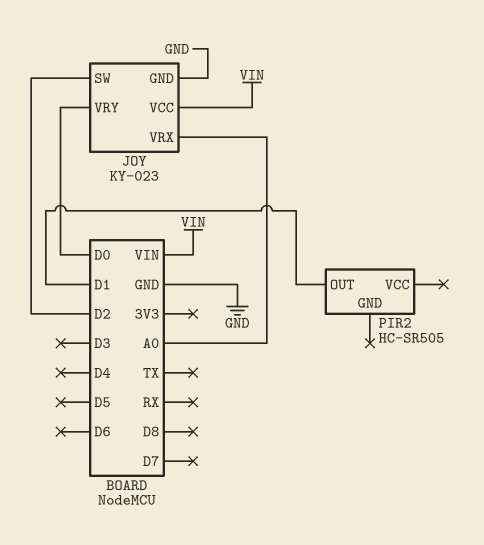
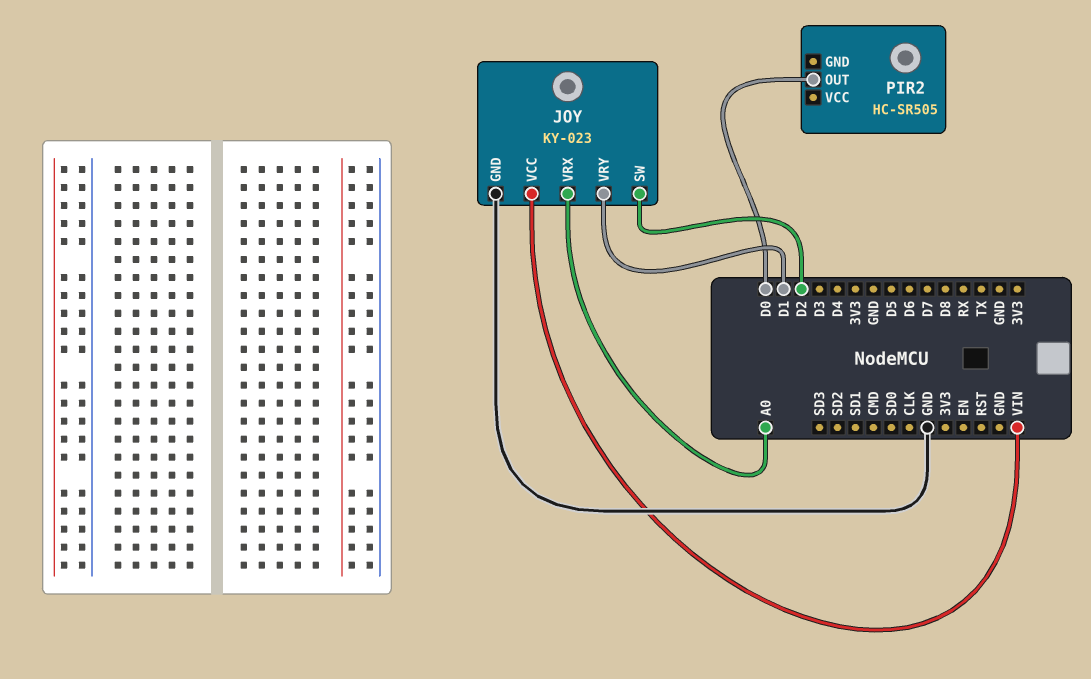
JOY pin VRY: D0 -> D1
PIR2 pin OUT: D1 -> D0

